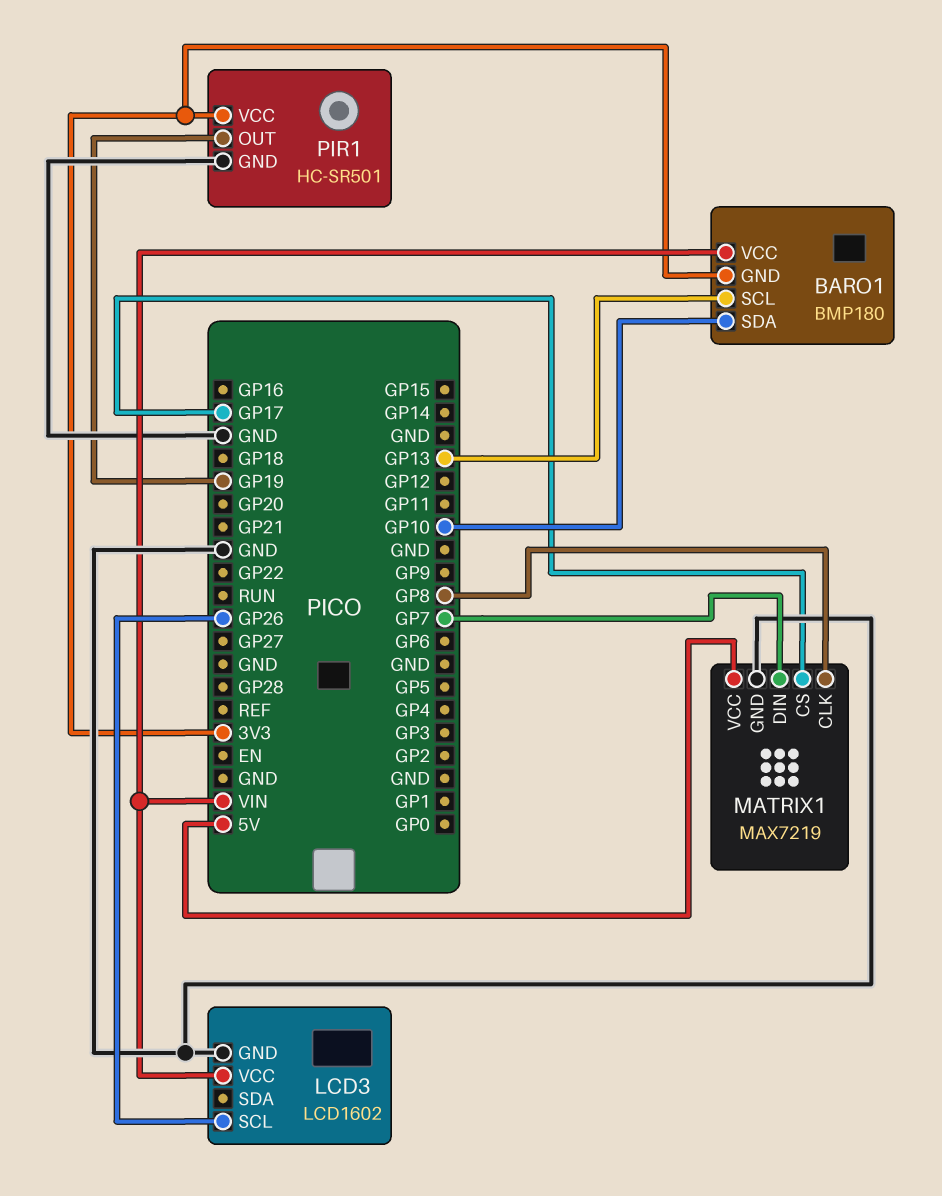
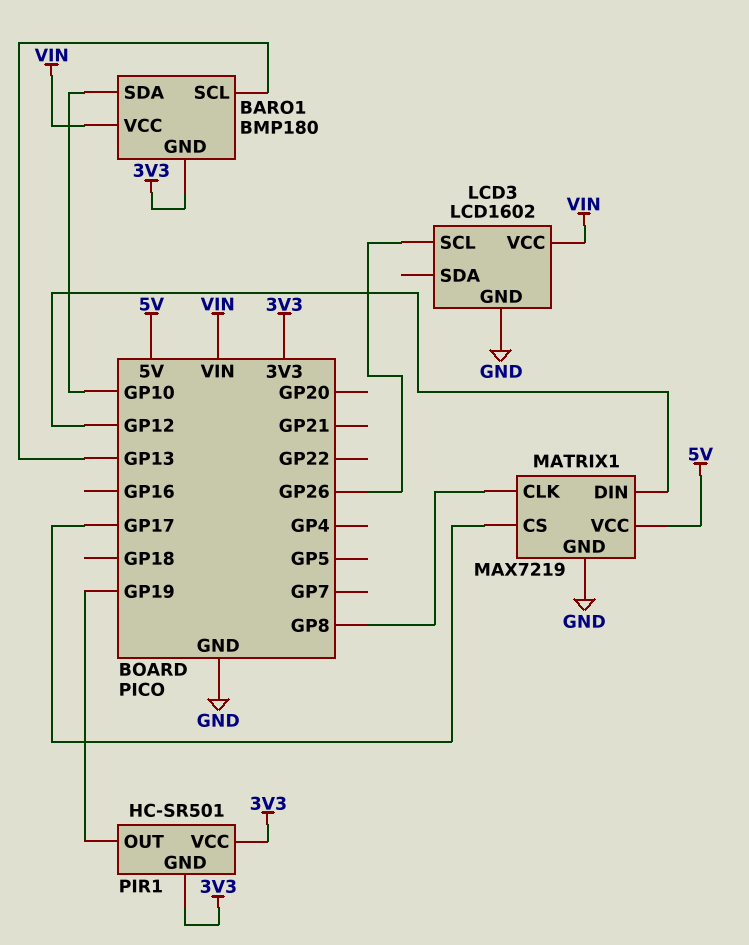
MATRIX1 pin DIN: GP7 -> GP12
PIR1 pin GND: GND -> 3V3

